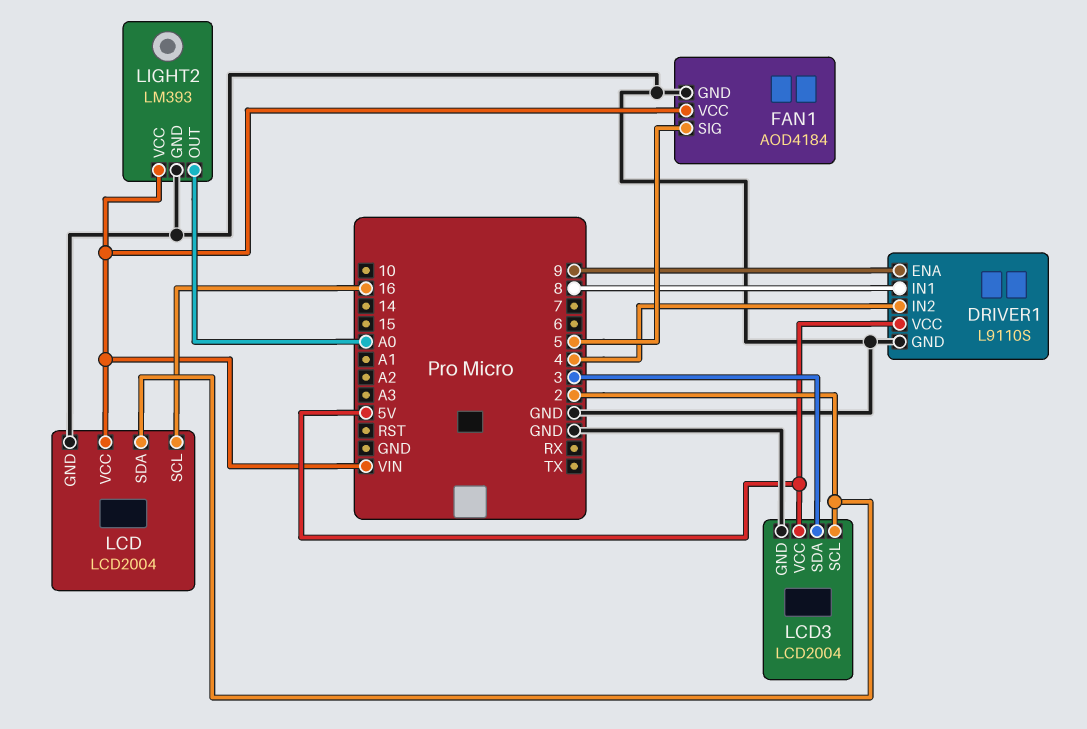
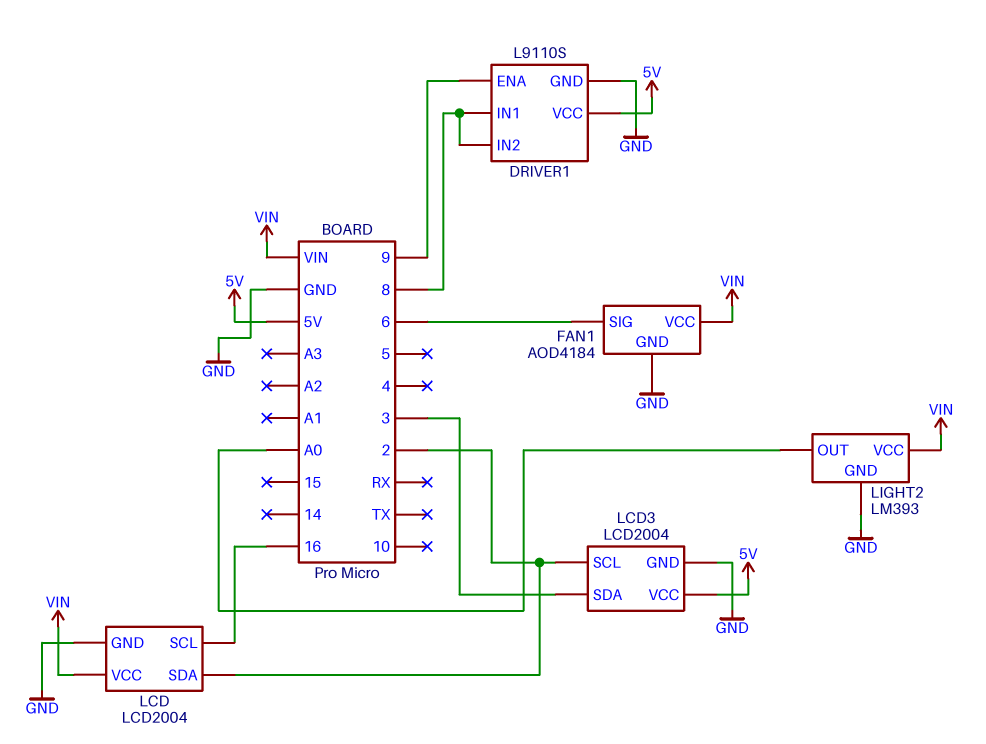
DRIVER1 pin IN2: 4 -> 8
FAN1 pin SIG: 5 -> 6

